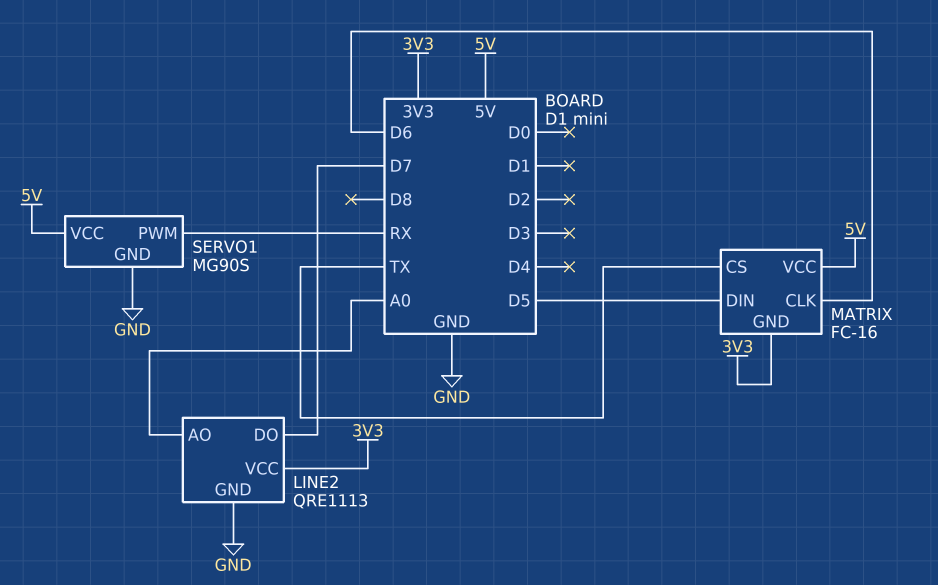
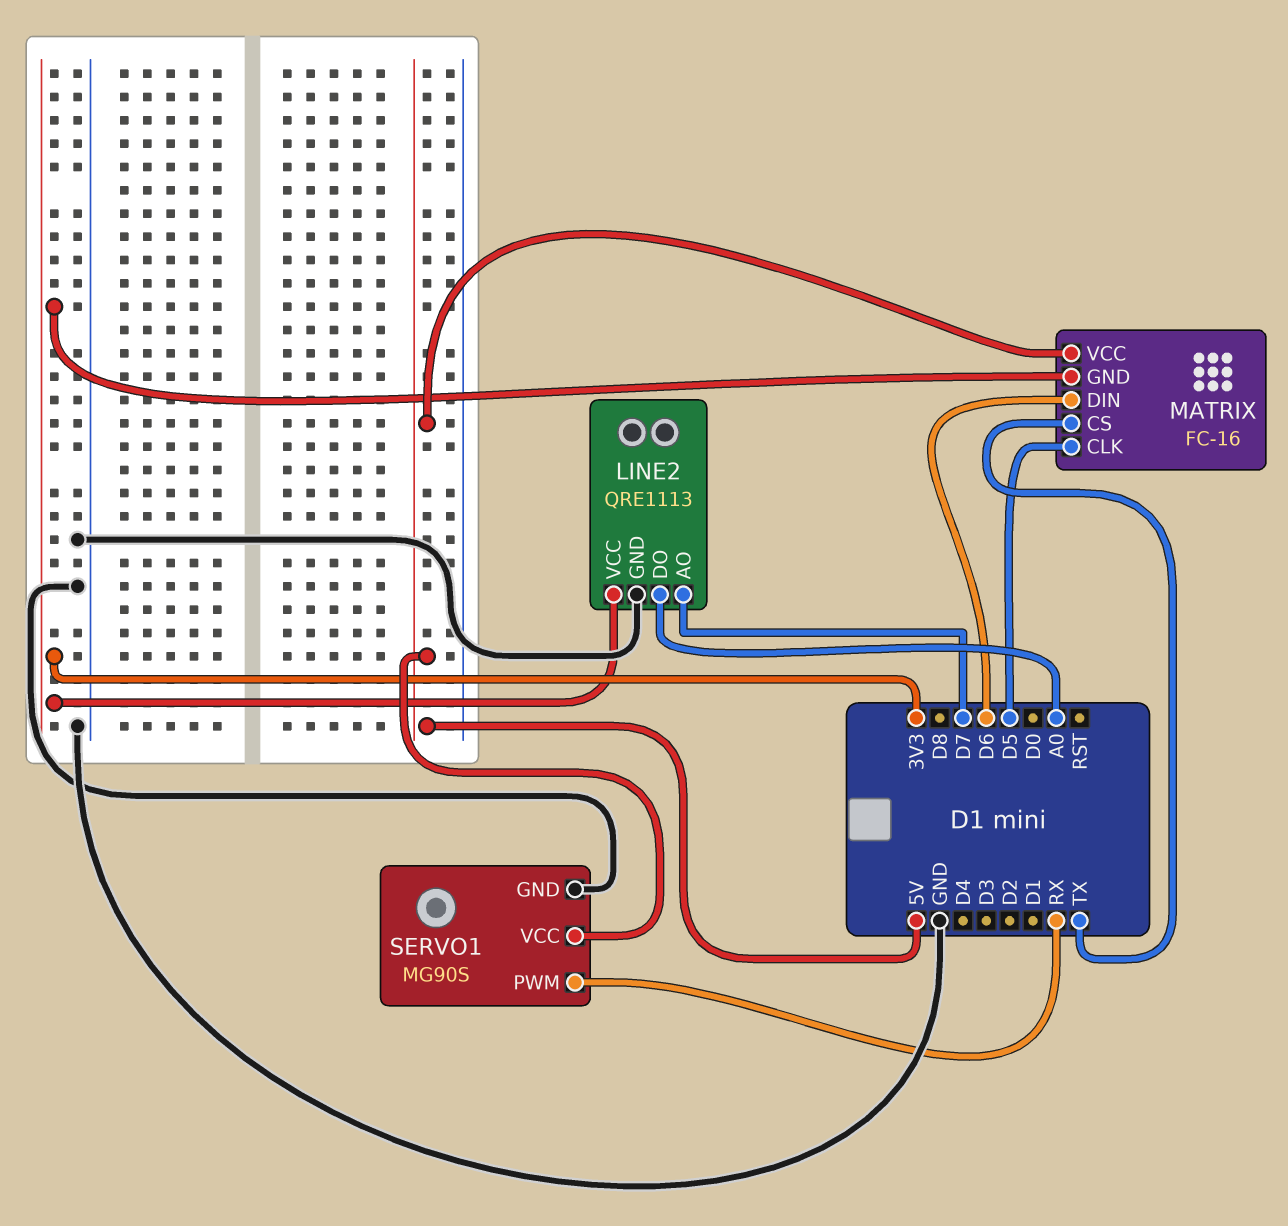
LINE2 pin AO: A0 -> D7
LINE2 pin DO: D7 -> A0
MATRIX pin CLK: D6 -> D5
MATRIX pin DIN: D5 -> D6

